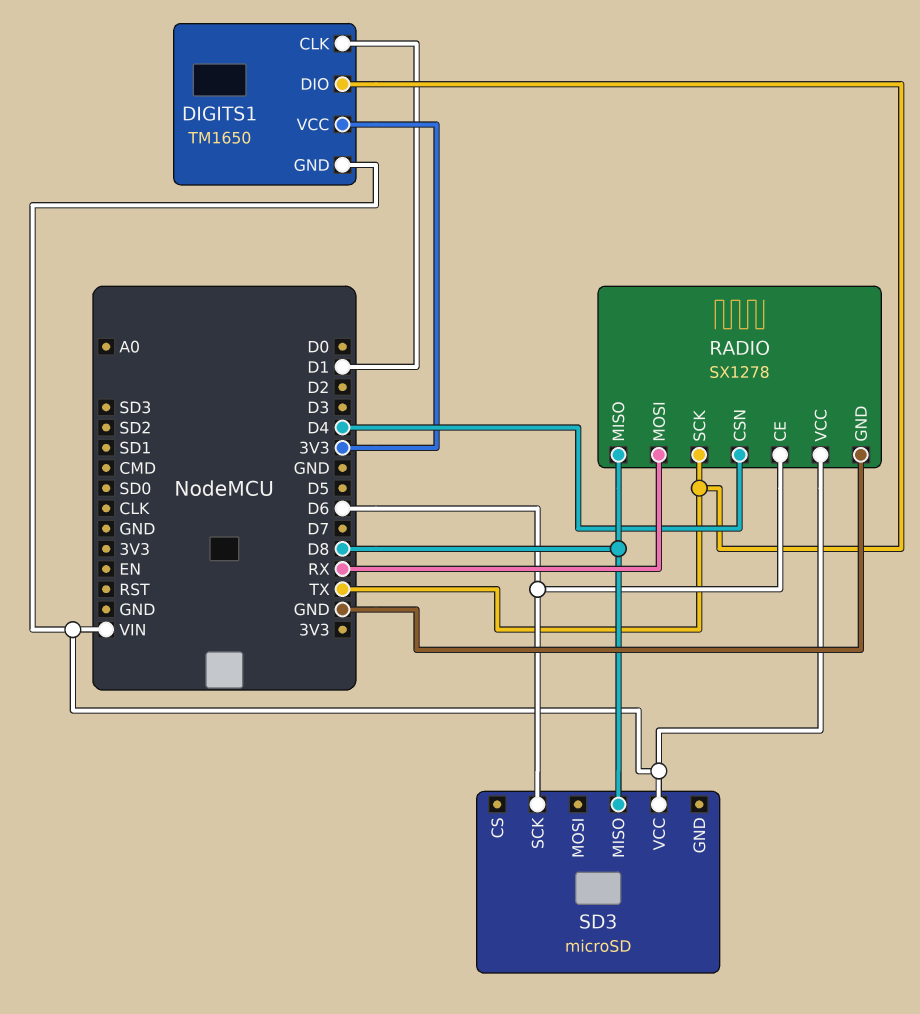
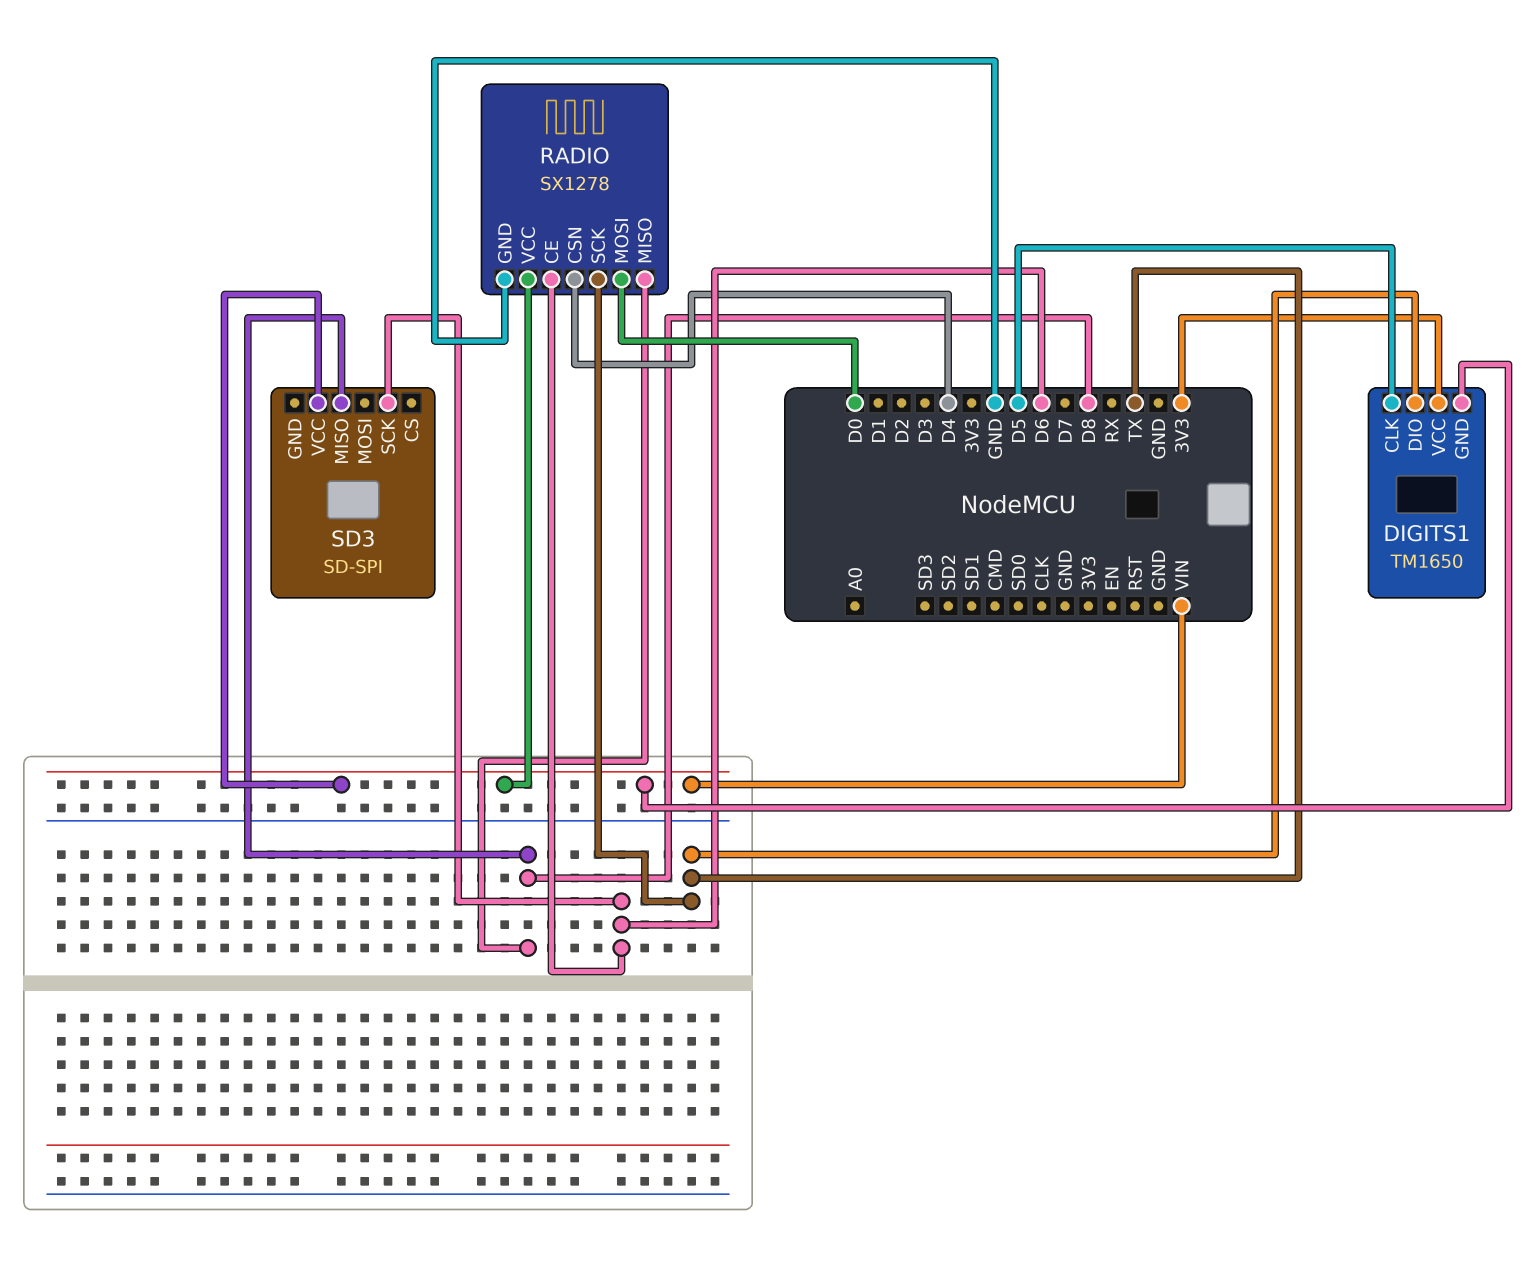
DIGITS1 pin CLK: D1 -> D5
RADIO pin MOSI: RX -> D0
SD3: microSD -> SD-SPI

